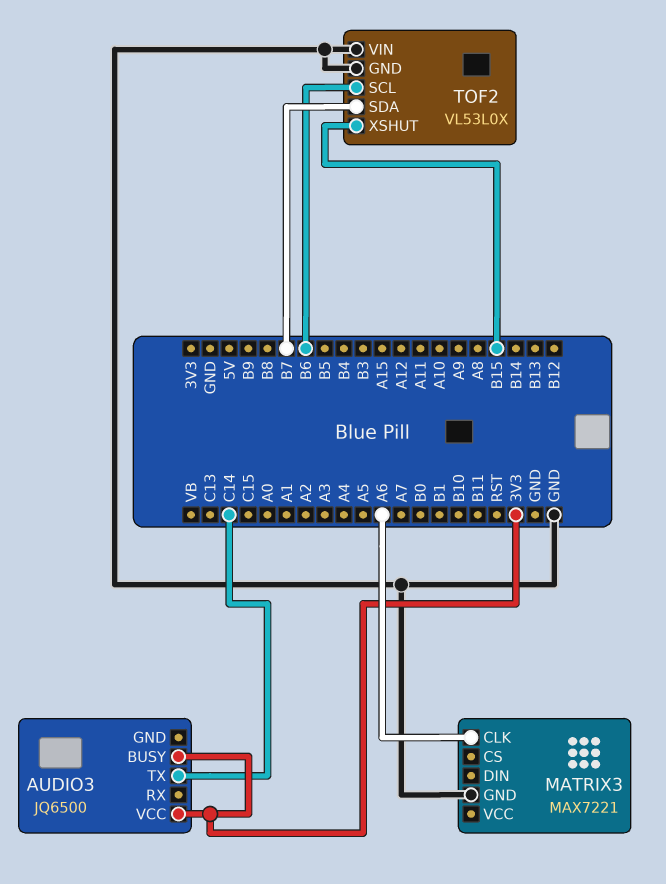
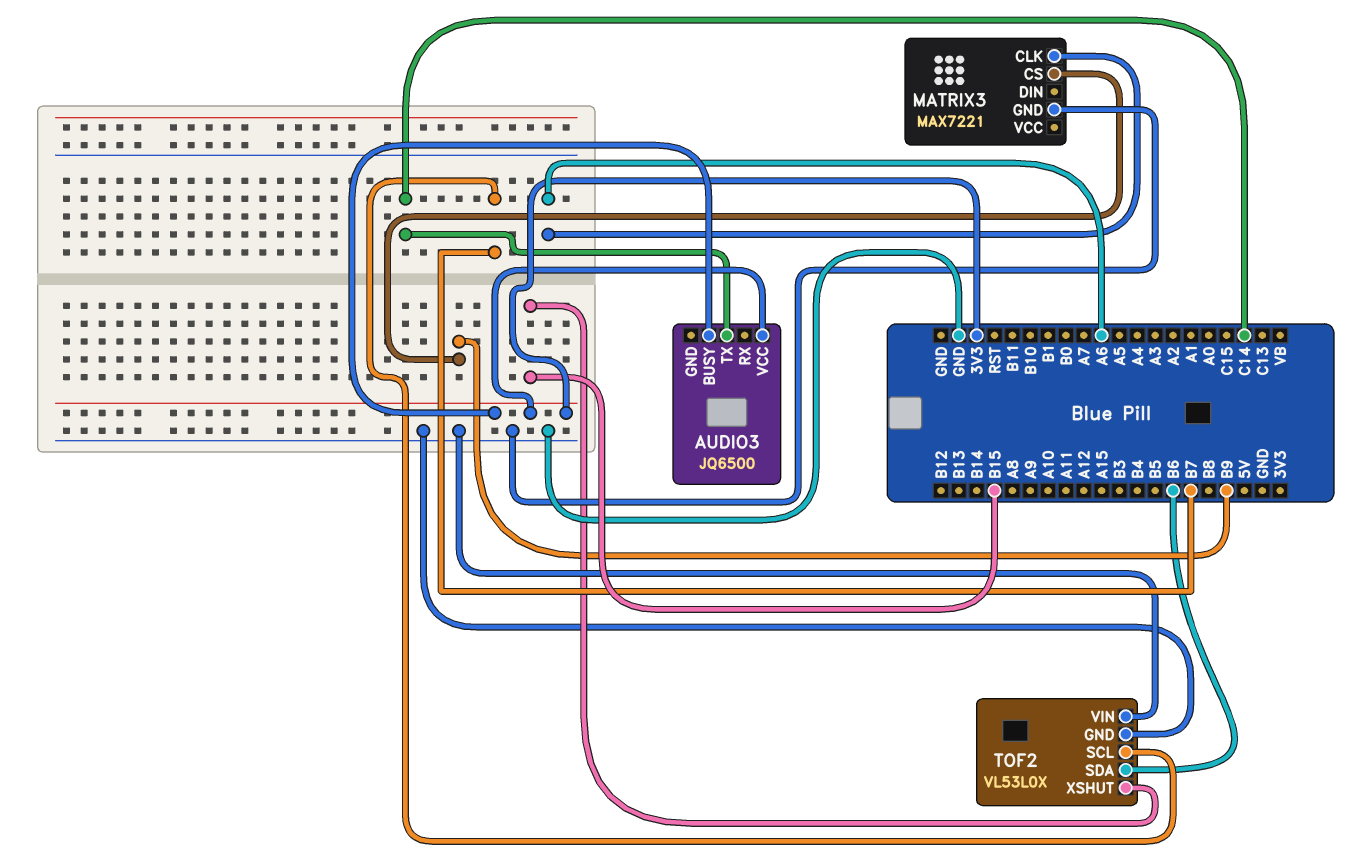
MATRIX3 pin CS: none -> B9
TOF2 pin SCL: B6 -> B7
TOF2 pin SDA: B7 -> B6

